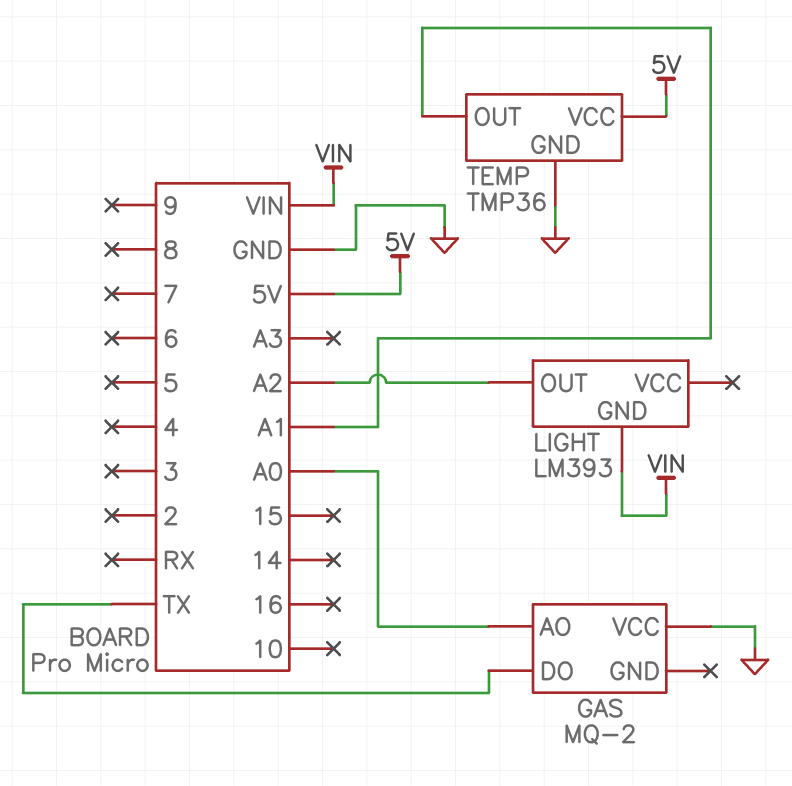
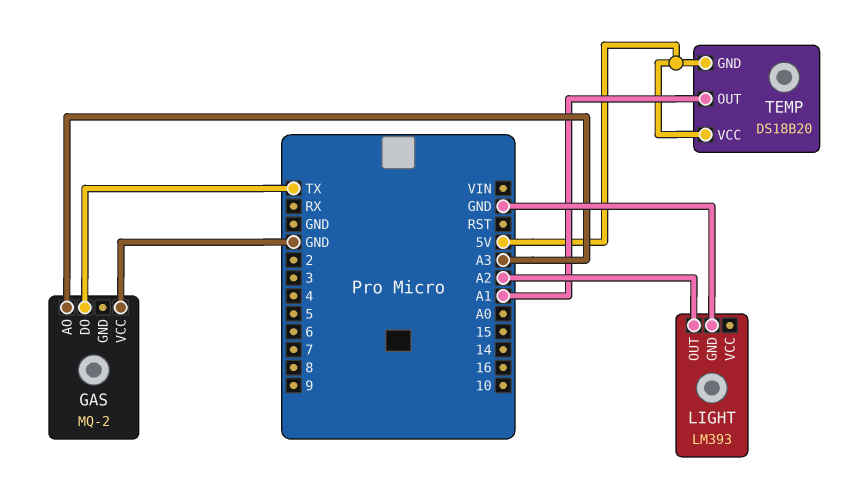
GAS pin AO: A0 -> A3
LIGHT pin GND: VIN -> GND
TEMP: TMP36 -> DS18B20
TEMP pin GND: GND -> 5V

